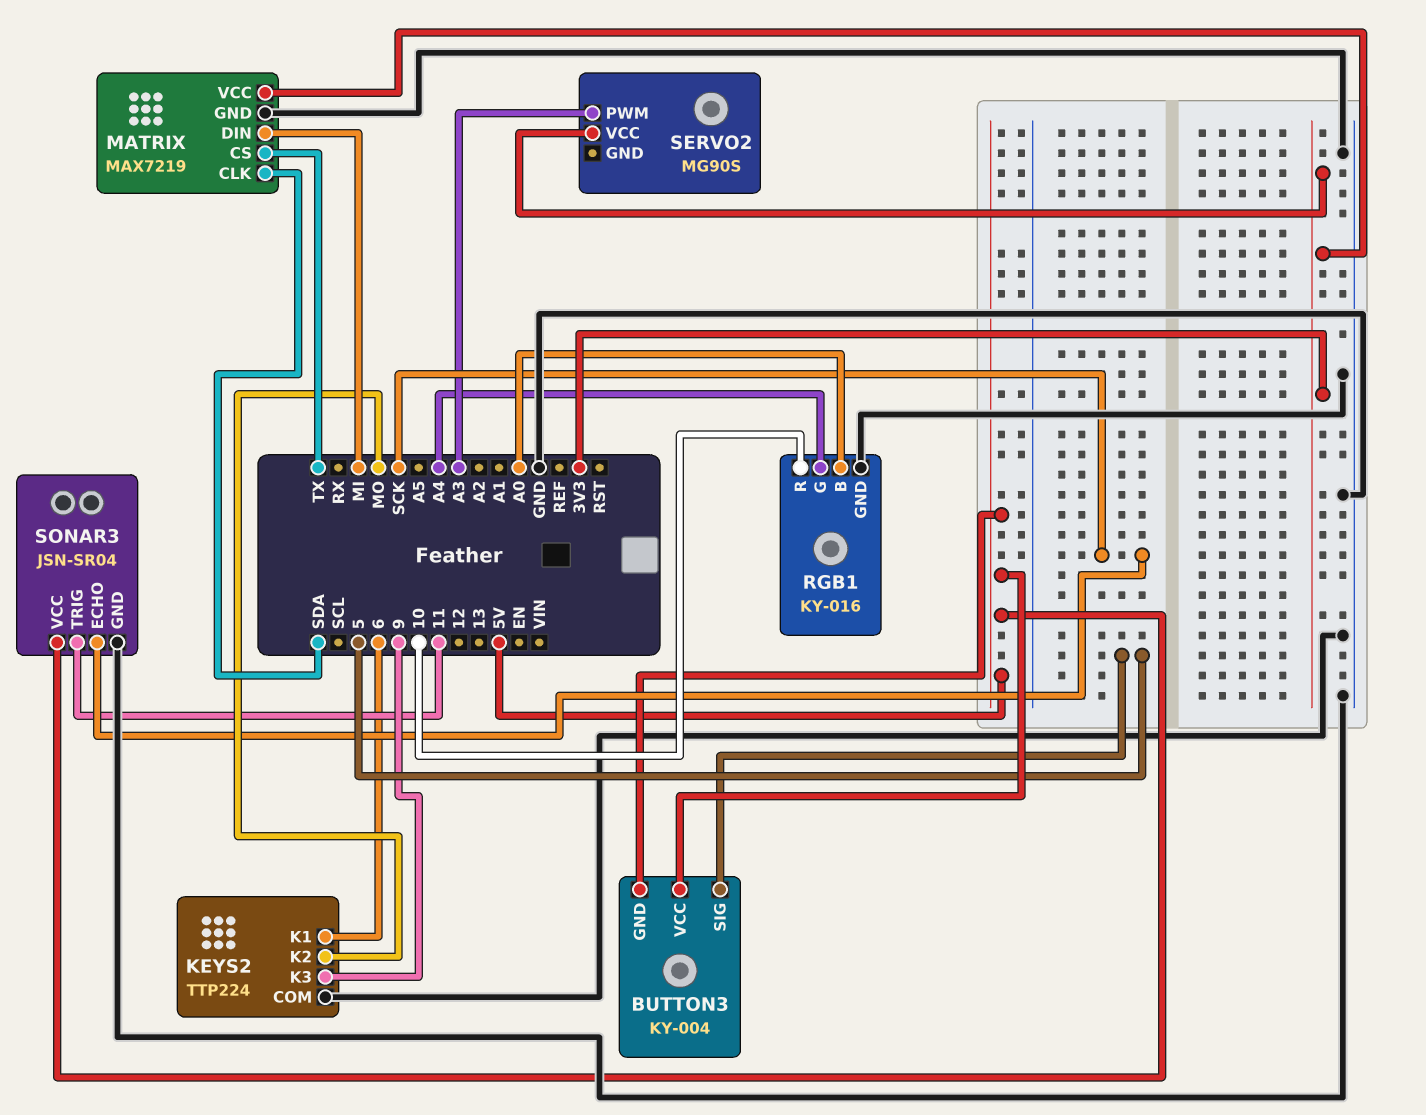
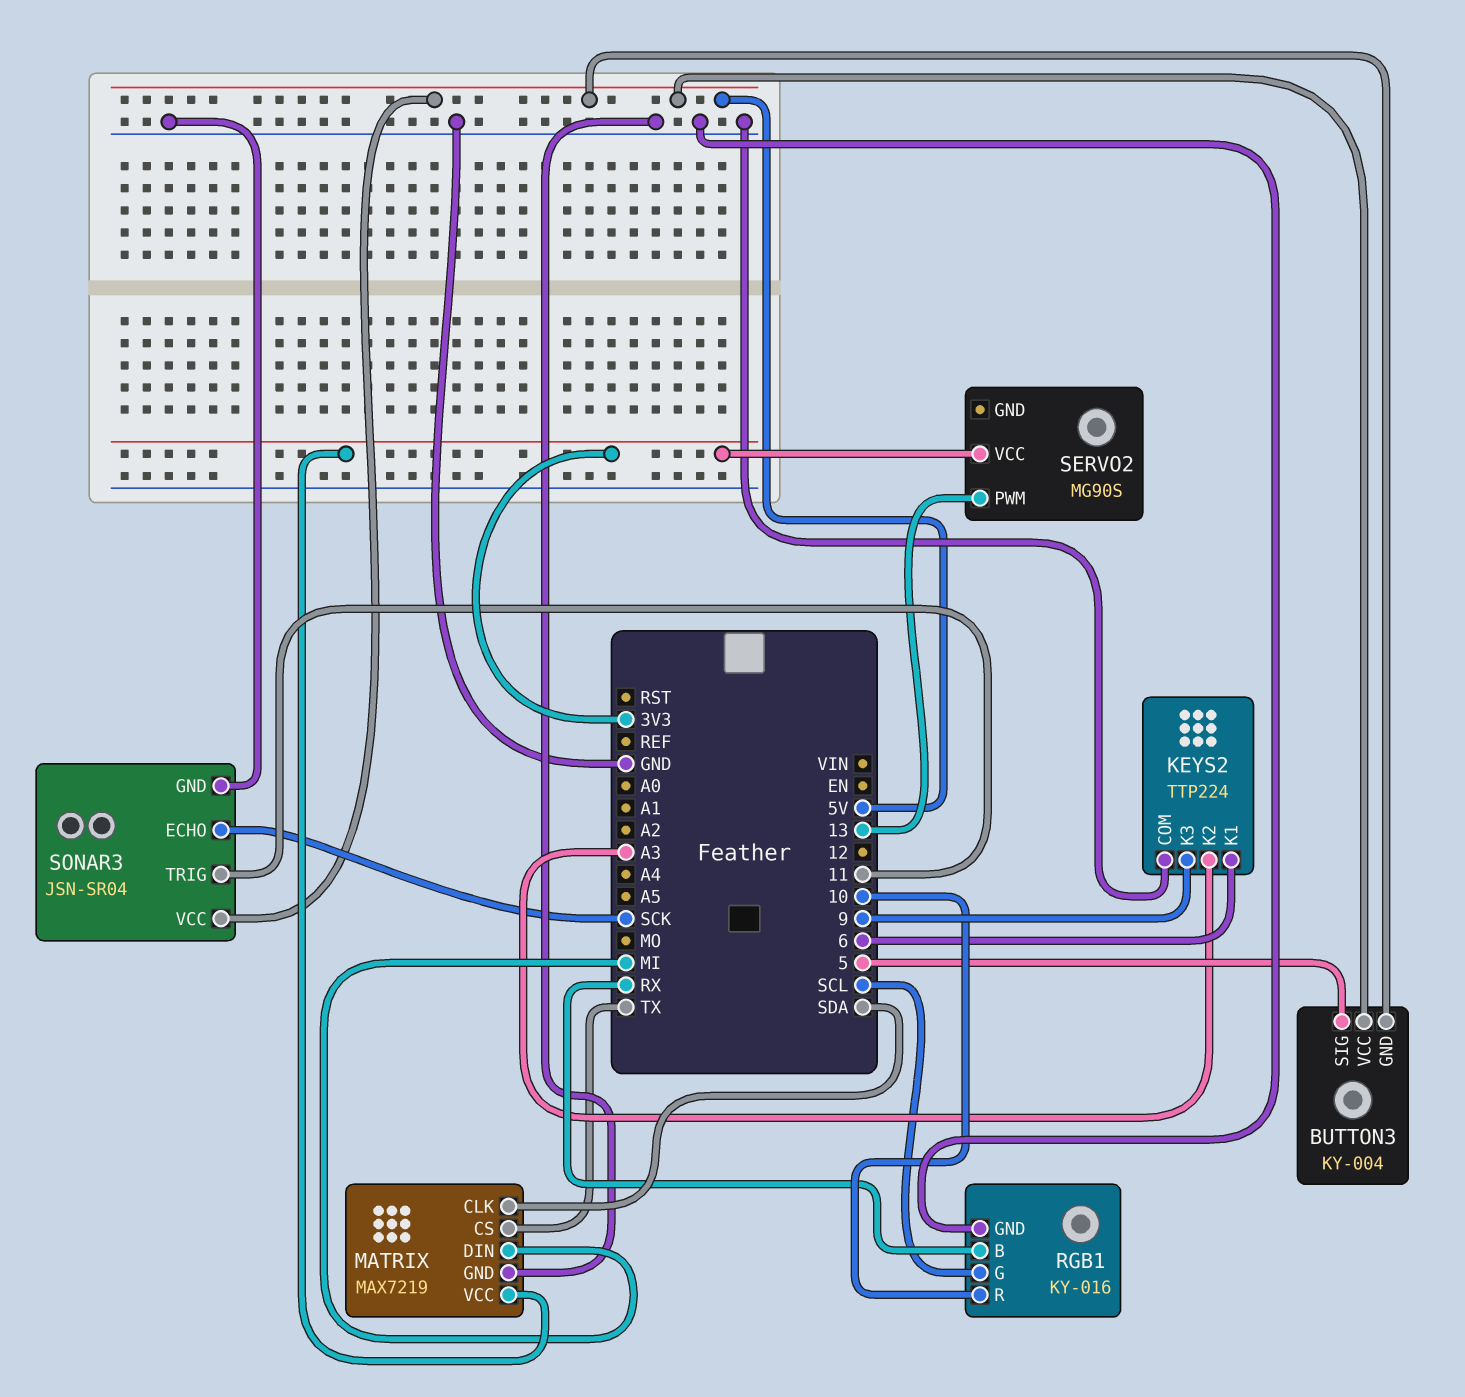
KEYS2 pin K2: MO -> A3
RGB1 pin B: A0 -> RX
RGB1 pin G: A4 -> SCL
SERVO2 pin PWM: A3 -> 13

